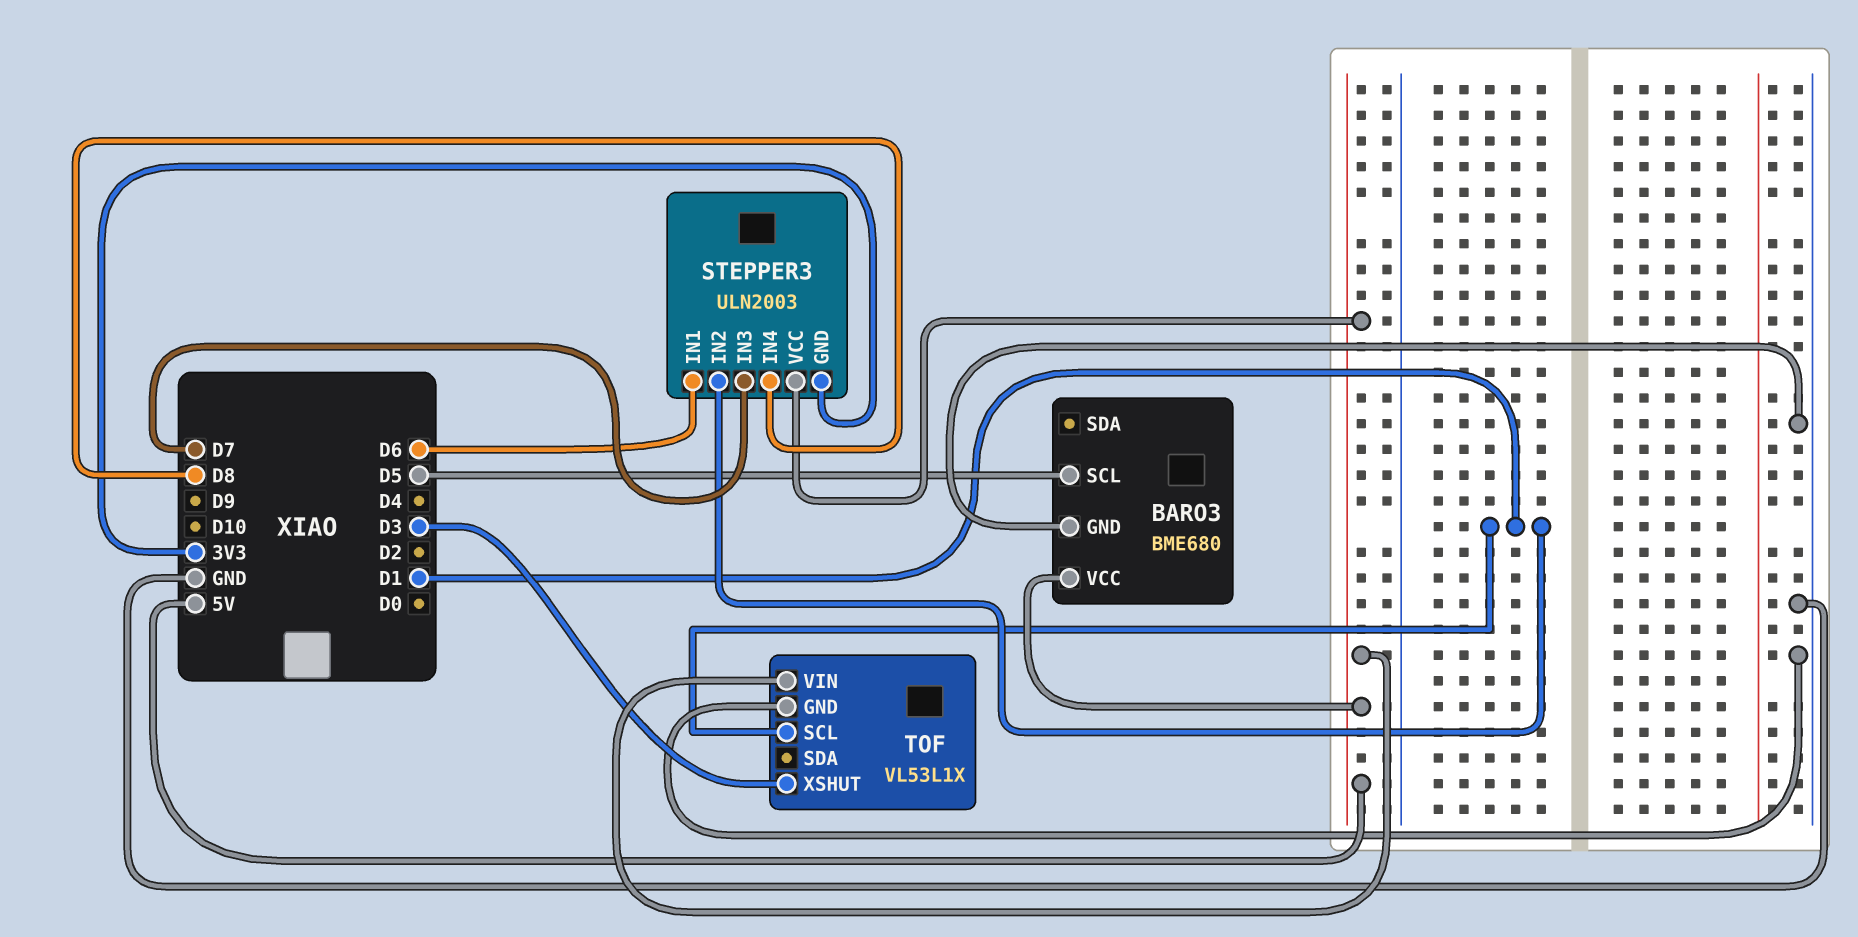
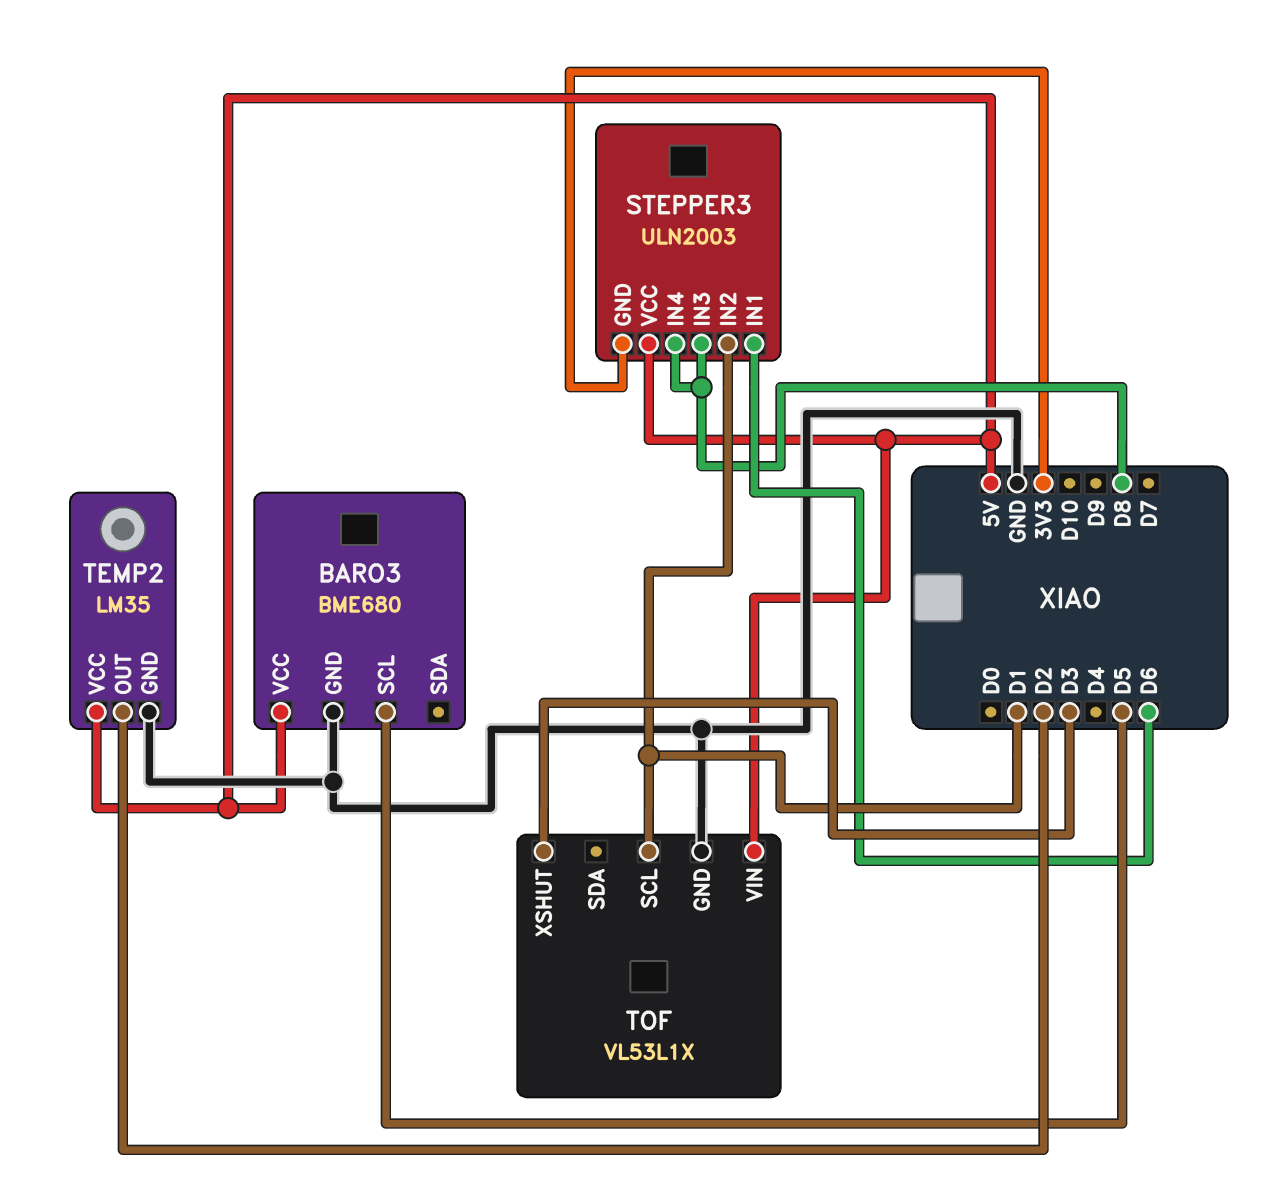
STEPPER3 pin IN3: D7 -> D8
TEMP2: none -> LM35
TEMP2 pin GND: none -> GND
TEMP2 pin OUT: none -> D2
TEMP2 pin VCC: none -> 5V

